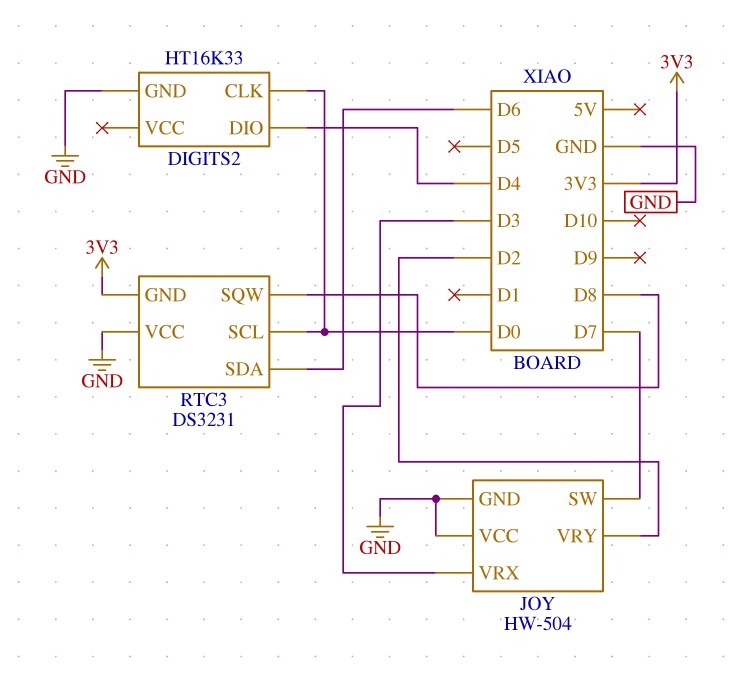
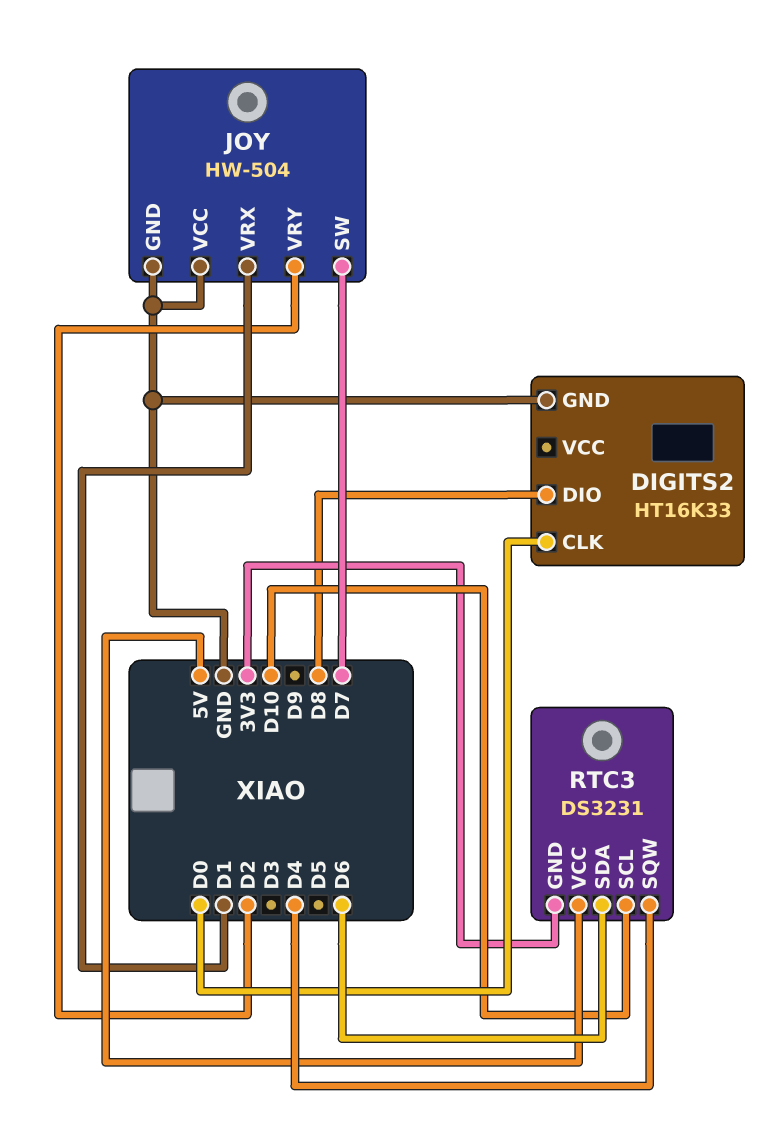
DIGITS2 pin DIO: D4 -> D8
JOY pin VRX: D3 -> D1
RTC3 pin SCL: D0 -> D10
RTC3 pin SQW: D8 -> D4
RTC3 pin VCC: GND -> 5V

